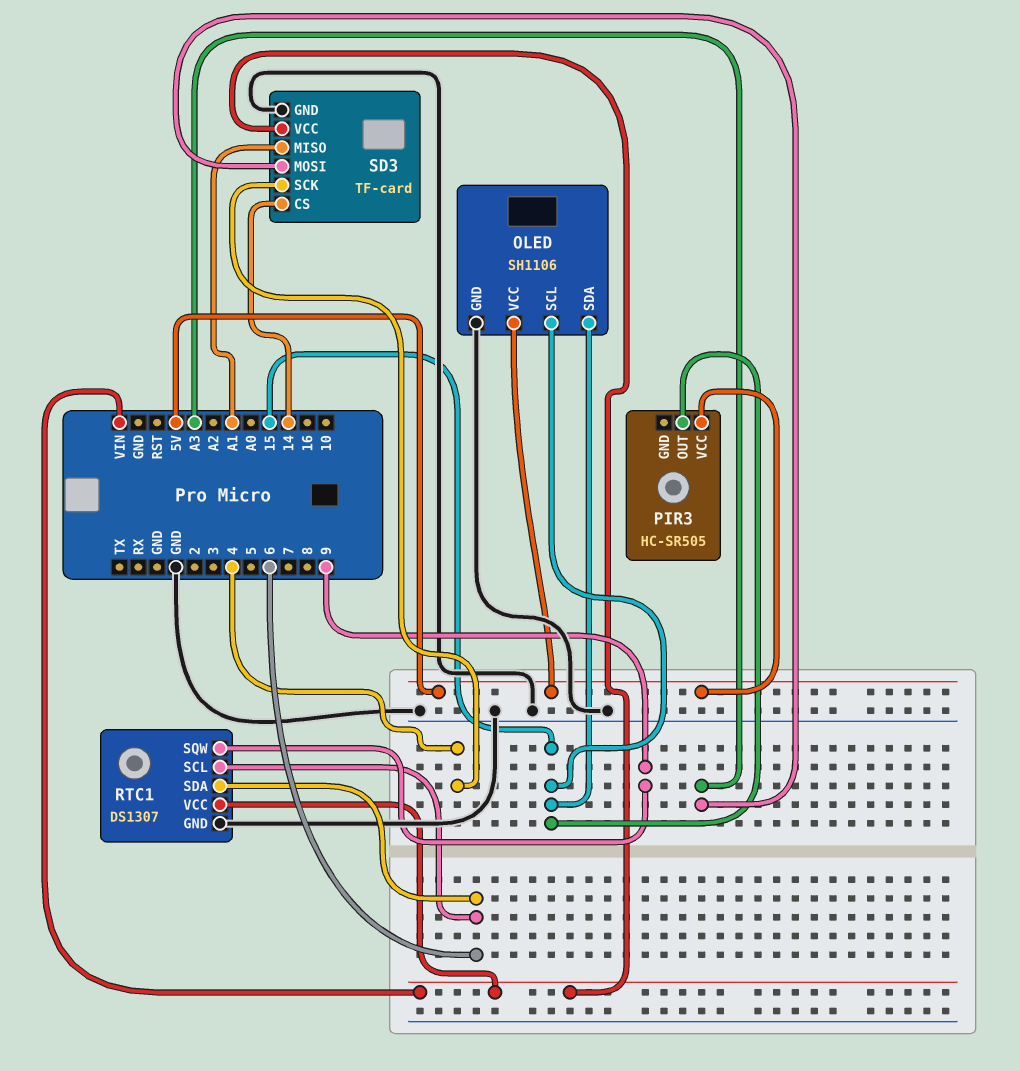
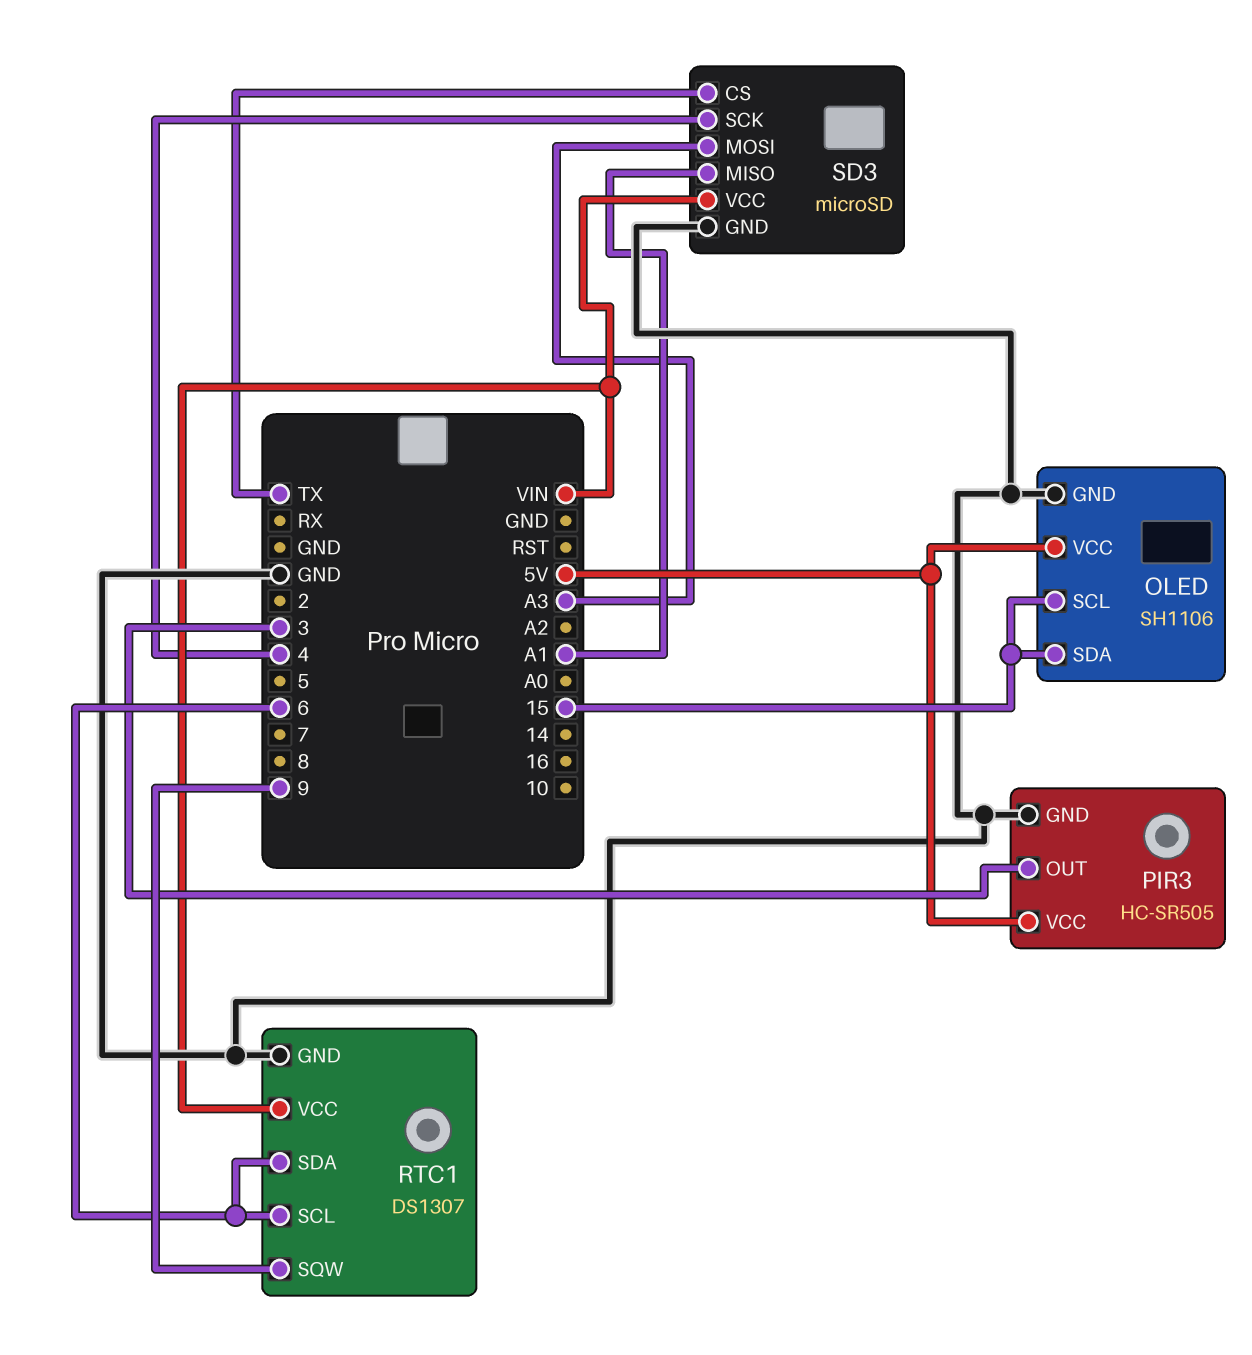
PIR3 pin GND: none -> GND
PIR3 pin OUT: 15 -> 3
SD3: TF-card -> microSD
SD3 pin CS: 14 -> TX

